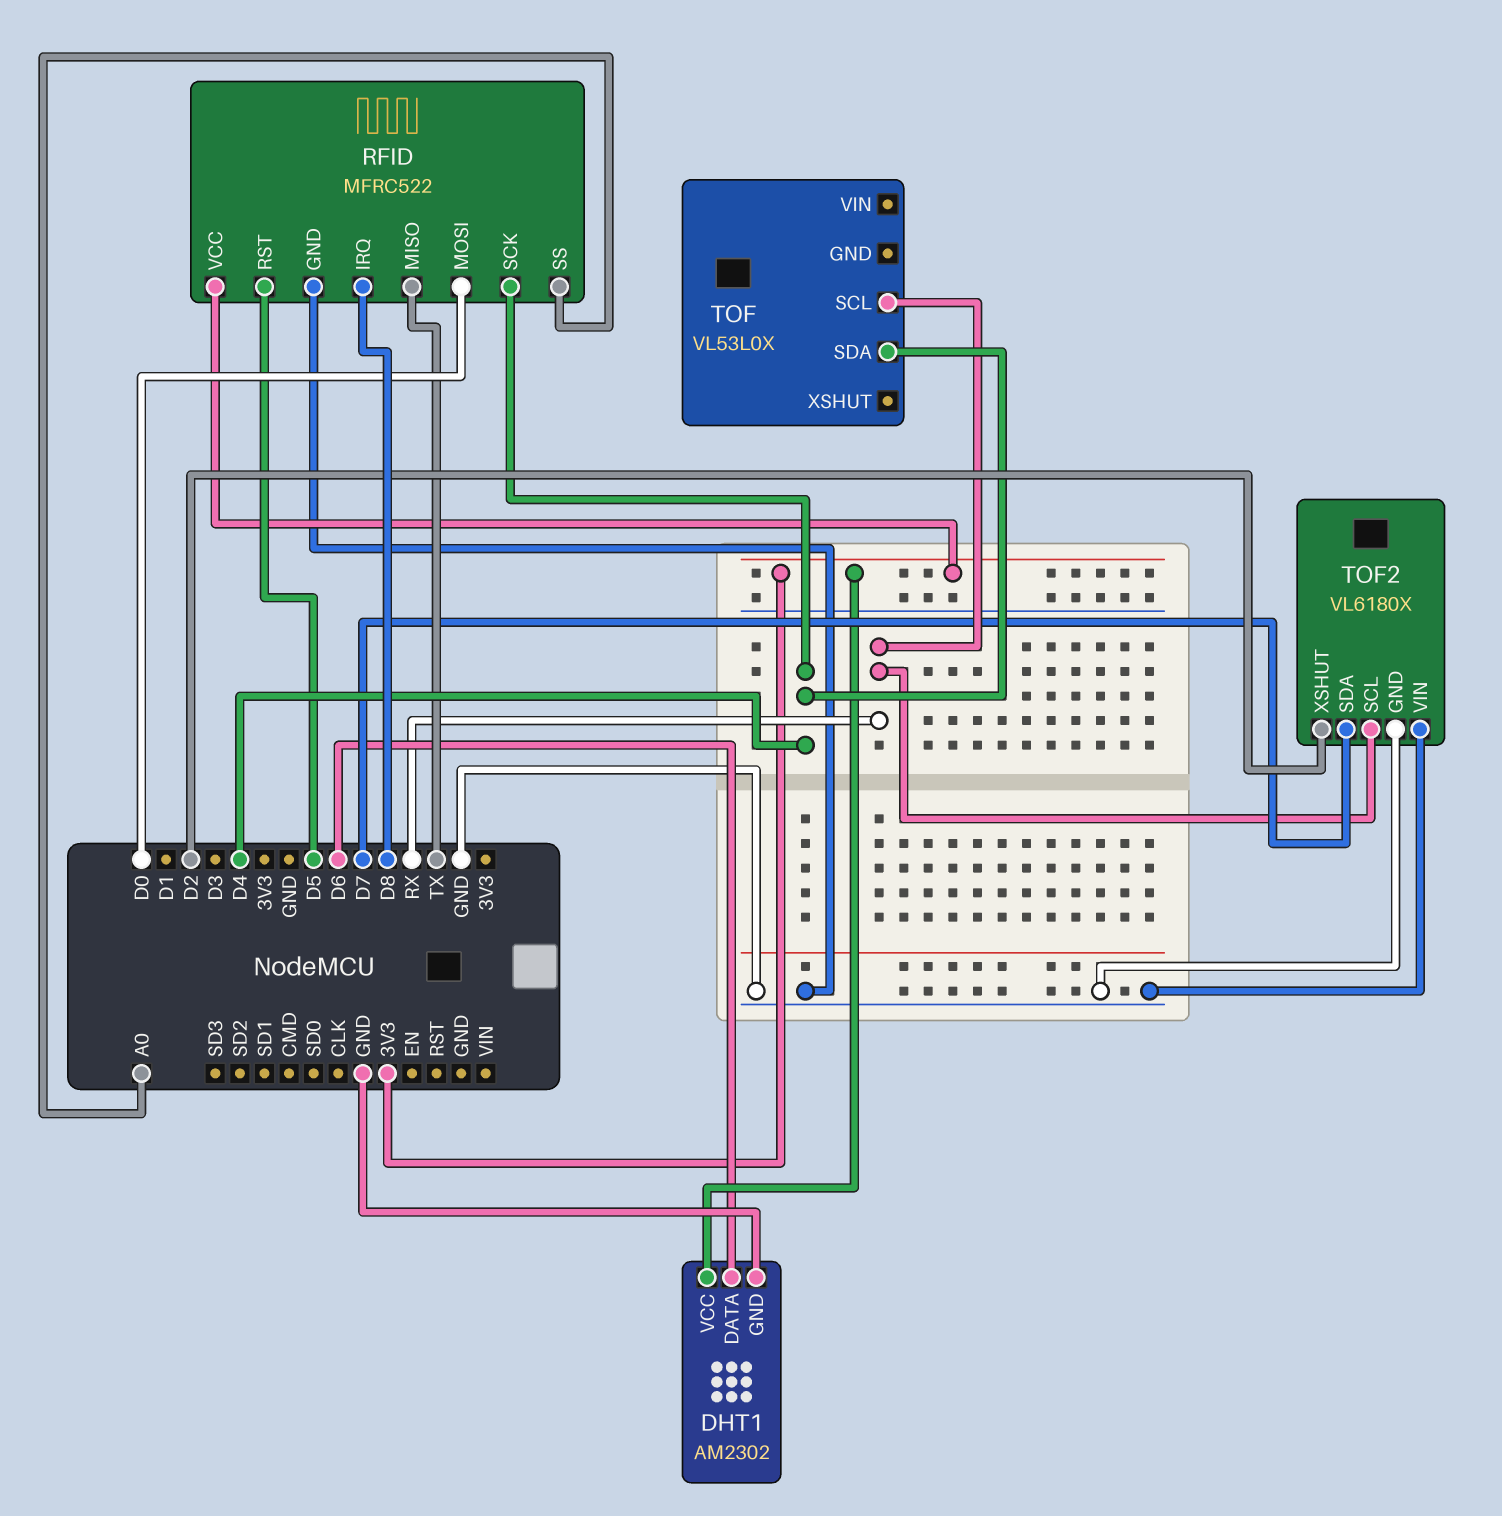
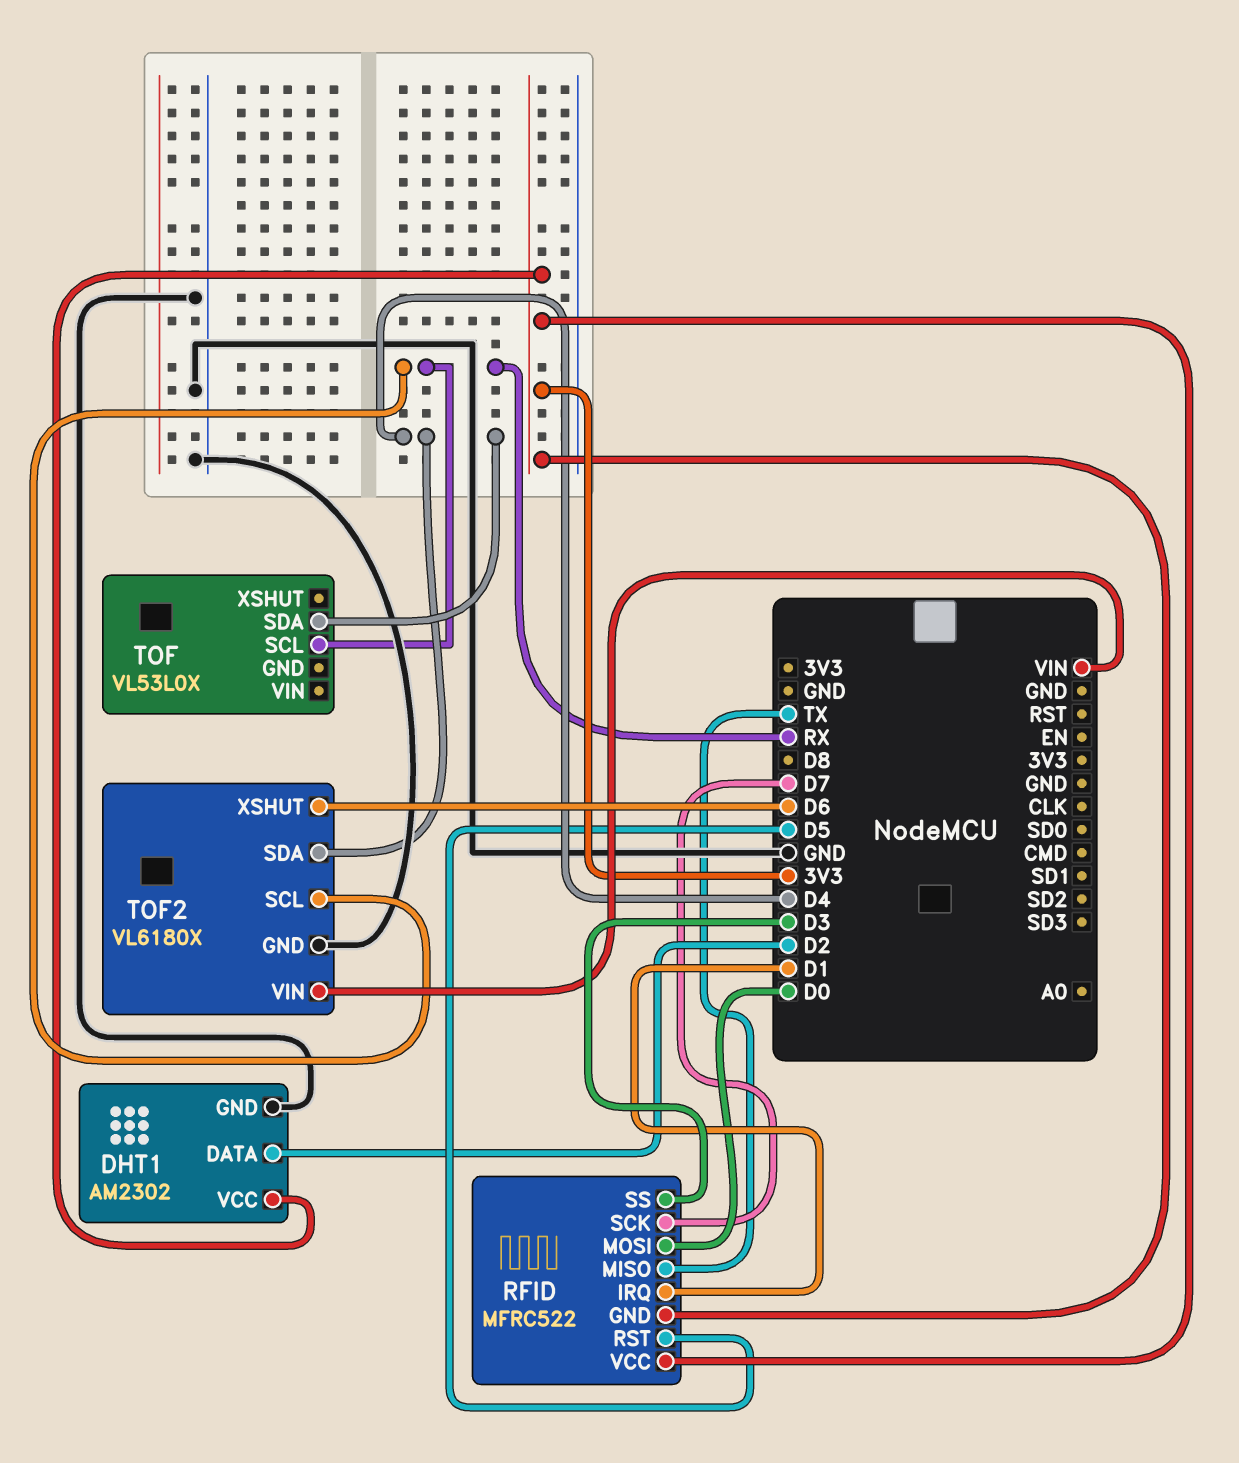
DHT1 pin DATA: D6 -> D2
RFID pin GND: GND -> 3V3
RFID pin IRQ: D8 -> D1
RFID pin SCK: D4 -> D7
RFID pin SS: A0 -> D3
TOF2 pin SDA: D7 -> D4
TOF2 pin VIN: GND -> VIN
TOF2 pin XSHUT: D2 -> D6

